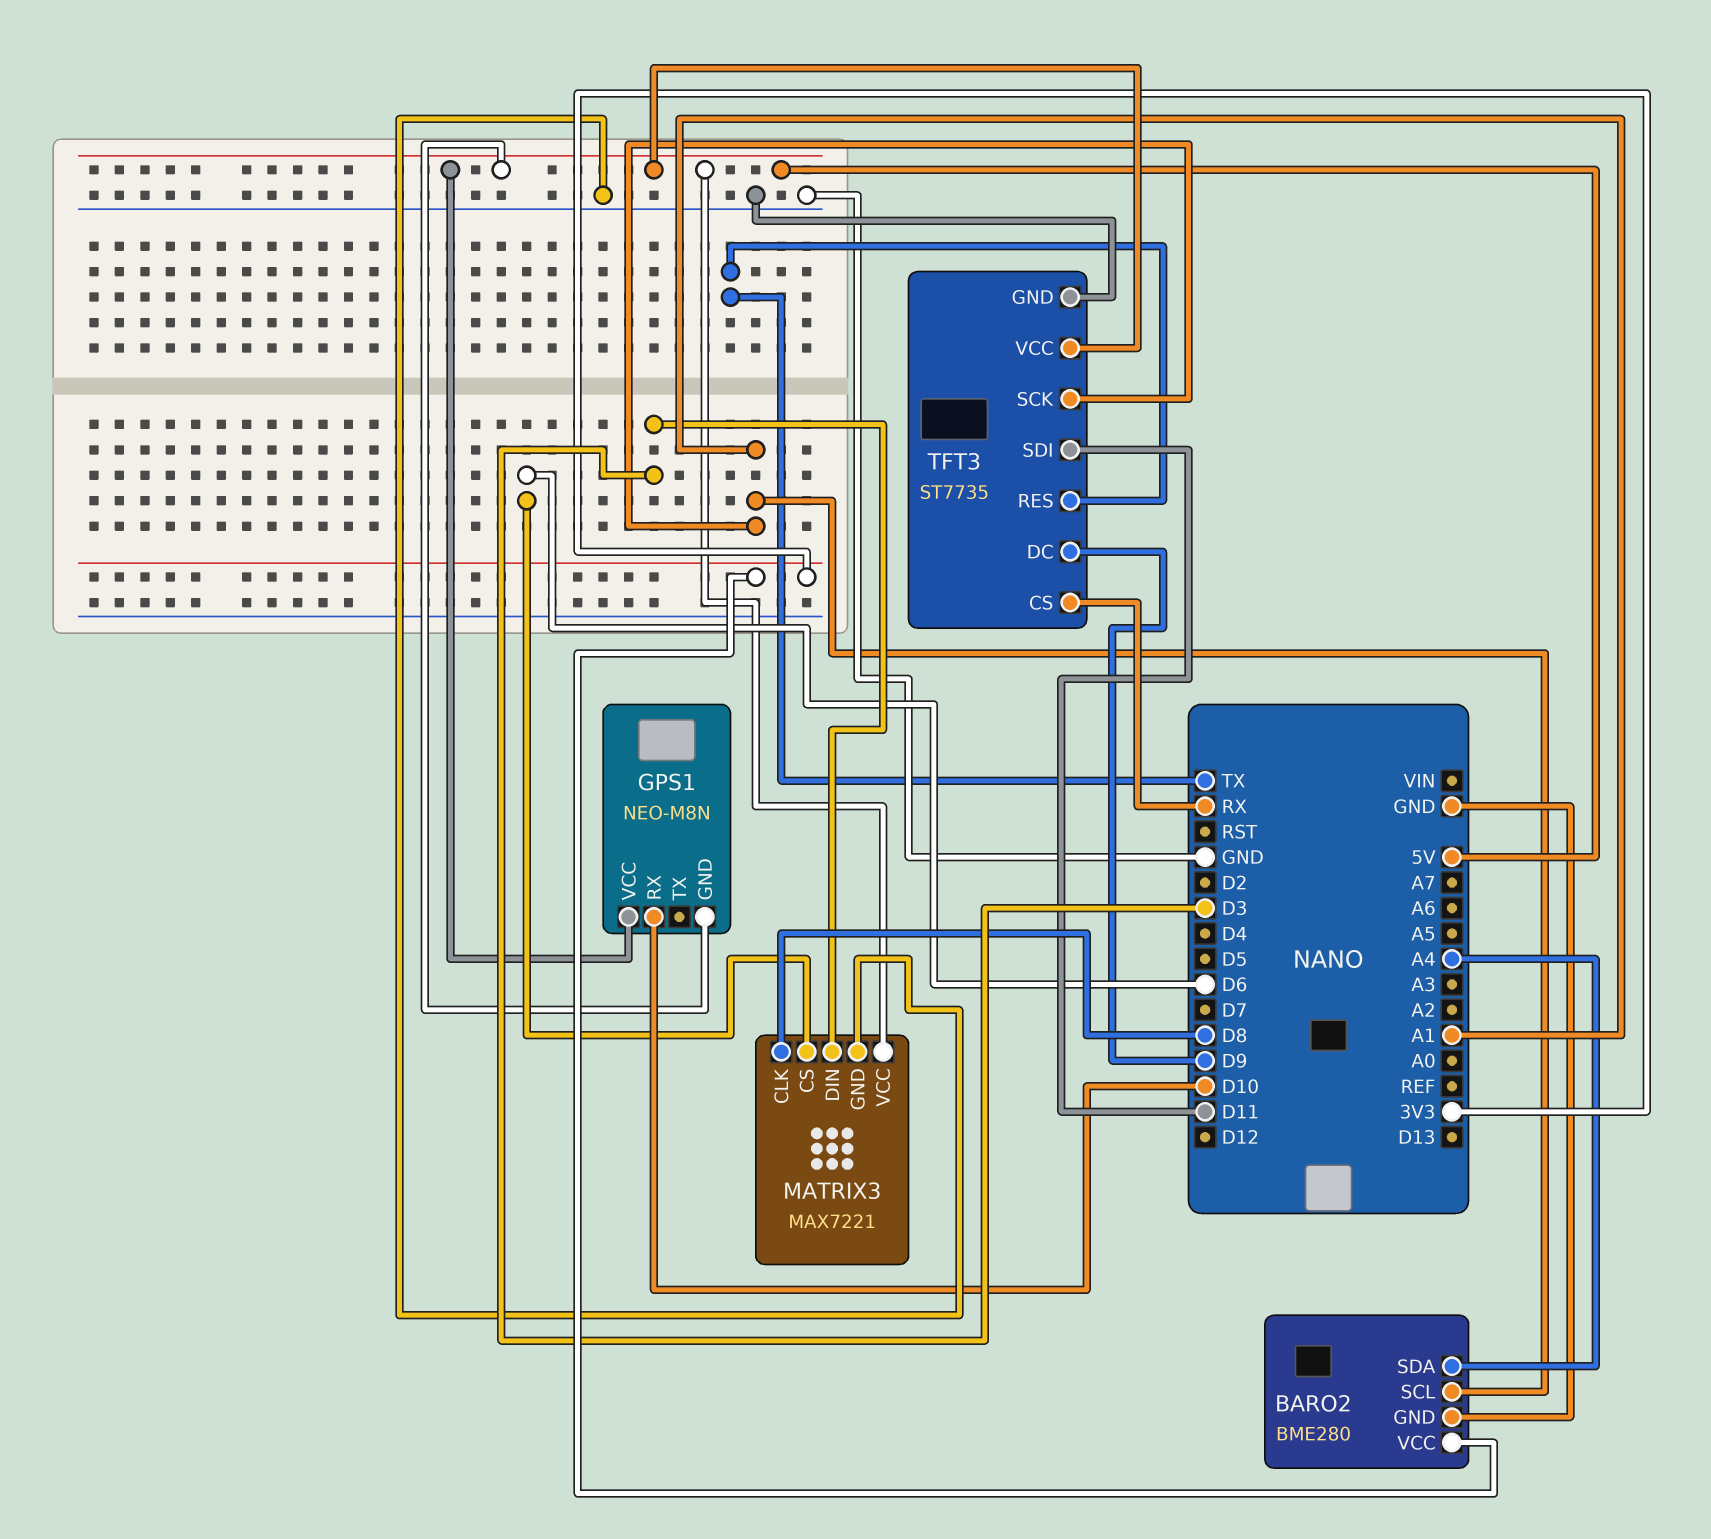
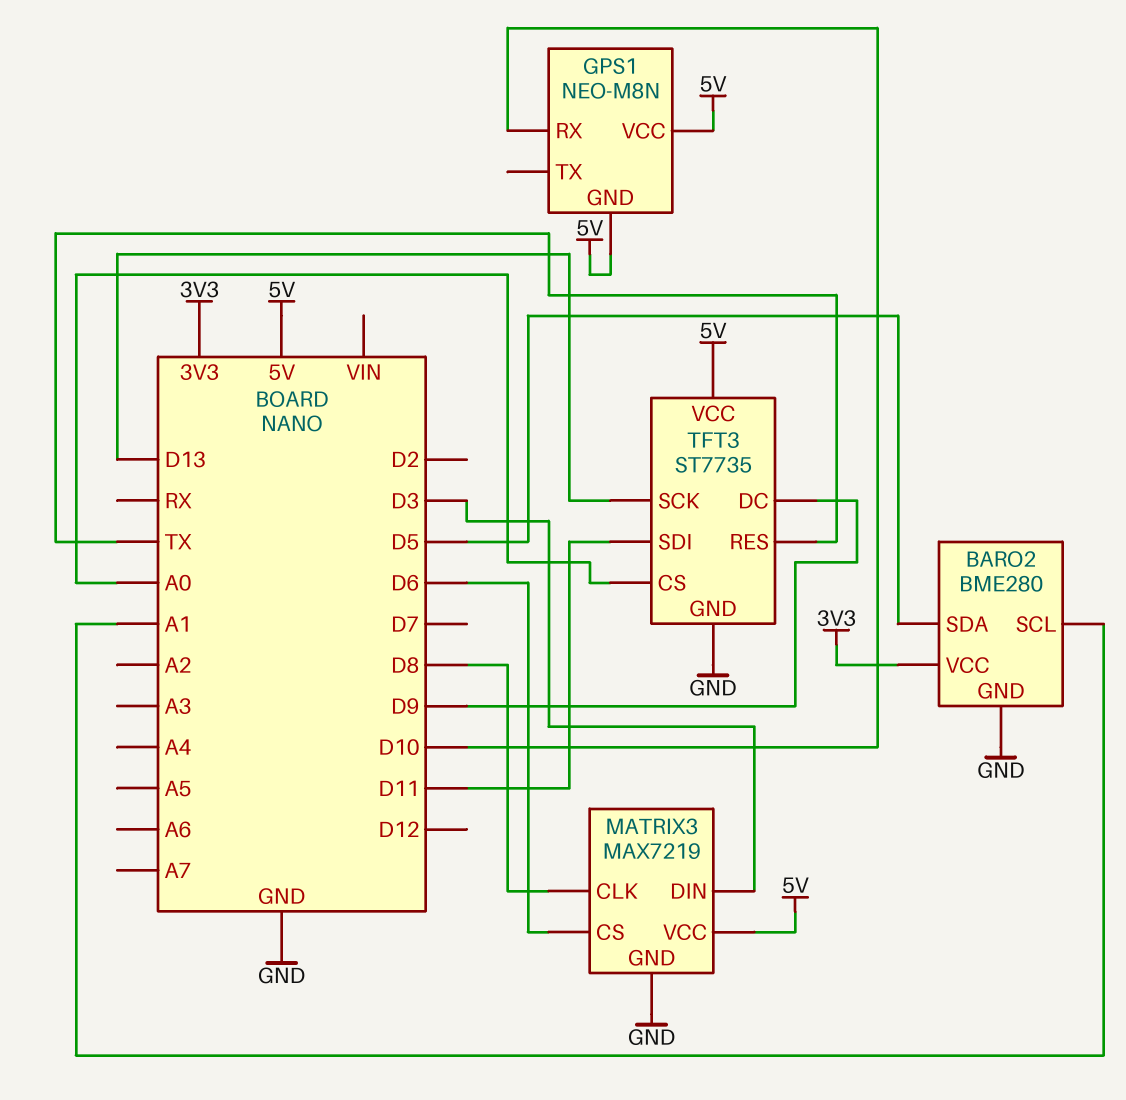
BARO2 pin SDA: A4 -> D5
MATRIX3: MAX7221 -> MAX7219
TFT3 pin CS: RX -> A0
TFT3 pin SCK: A1 -> D13

